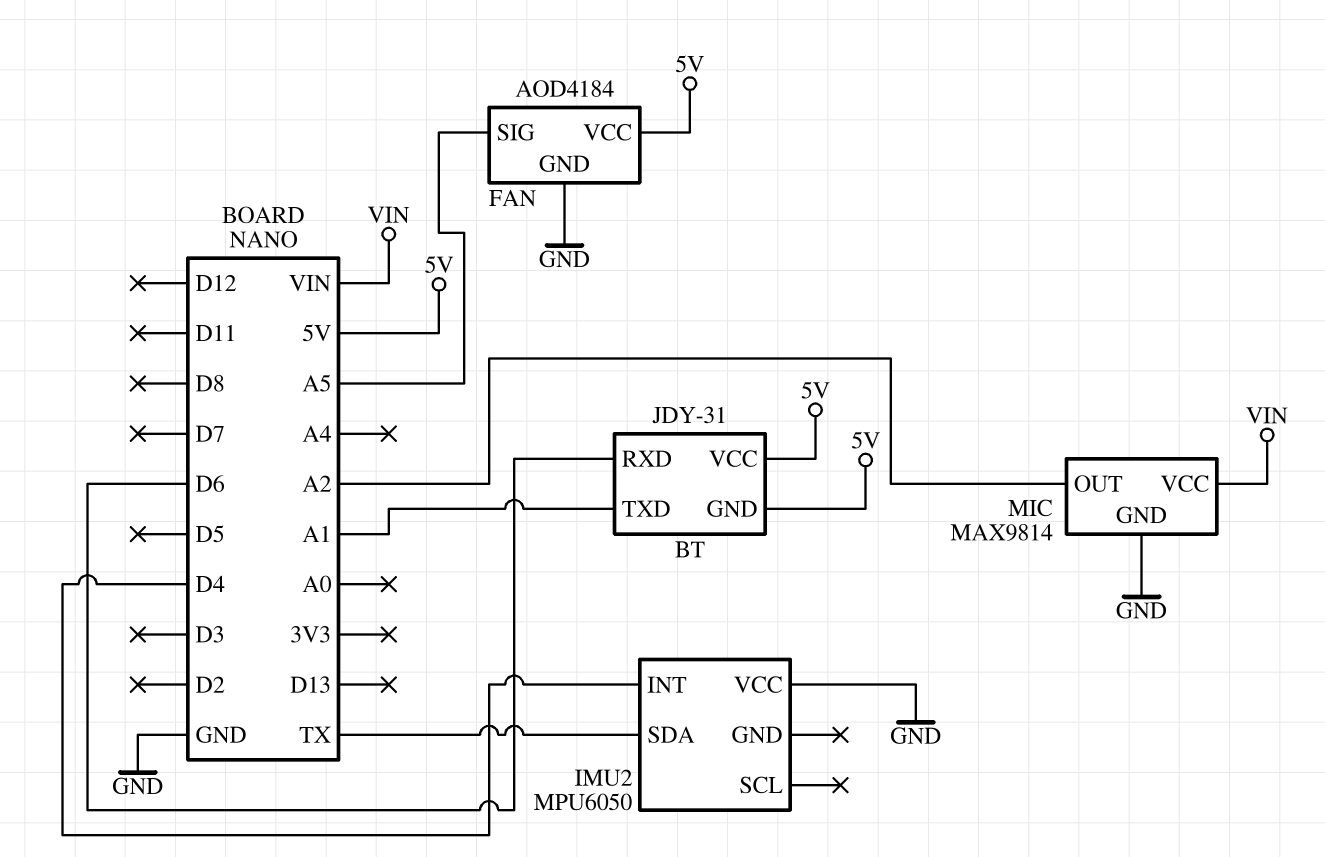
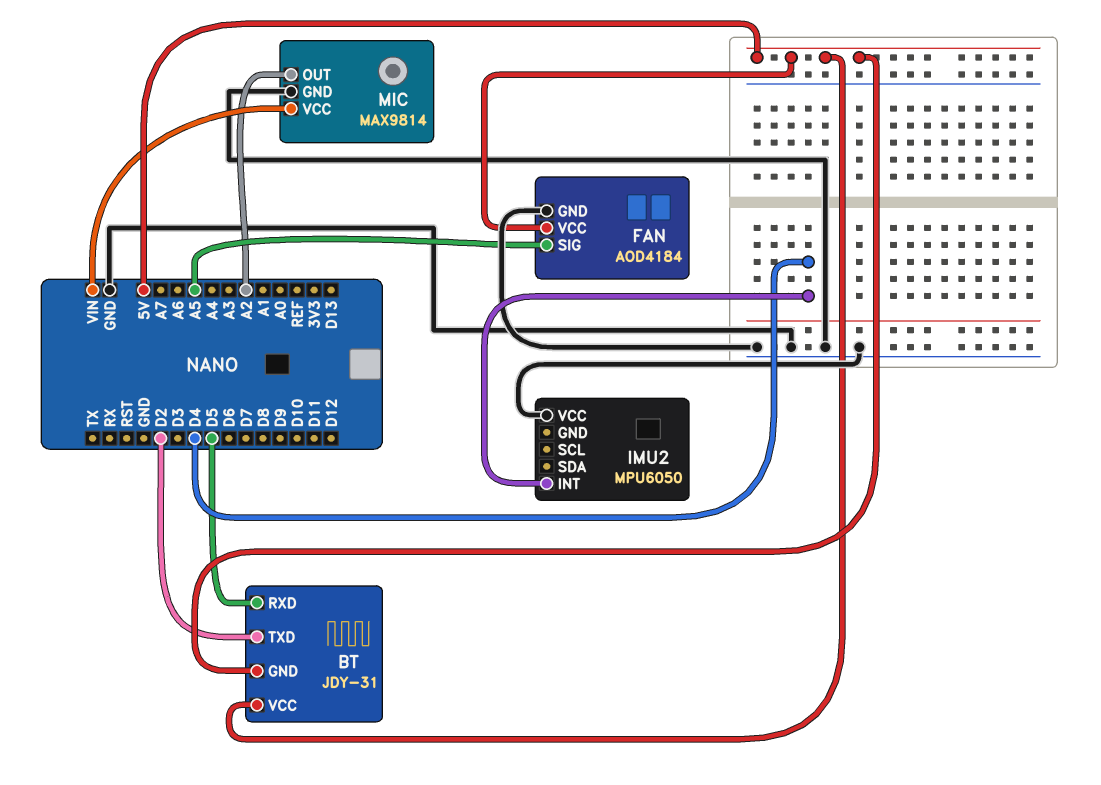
BT pin RXD: D6 -> D5
BT pin TXD: A1 -> D2
IMU2 pin SDA: TX -> none

